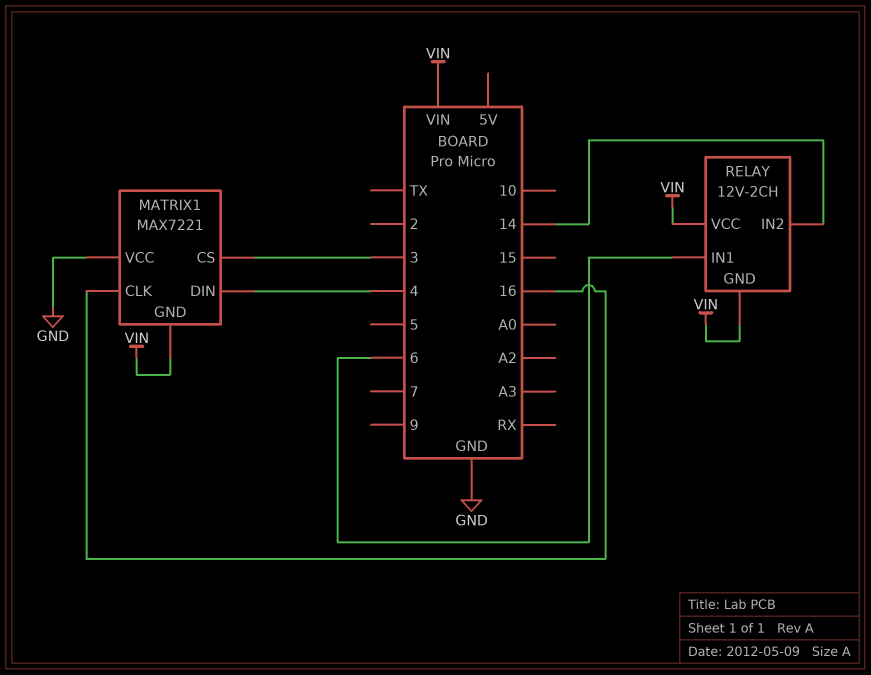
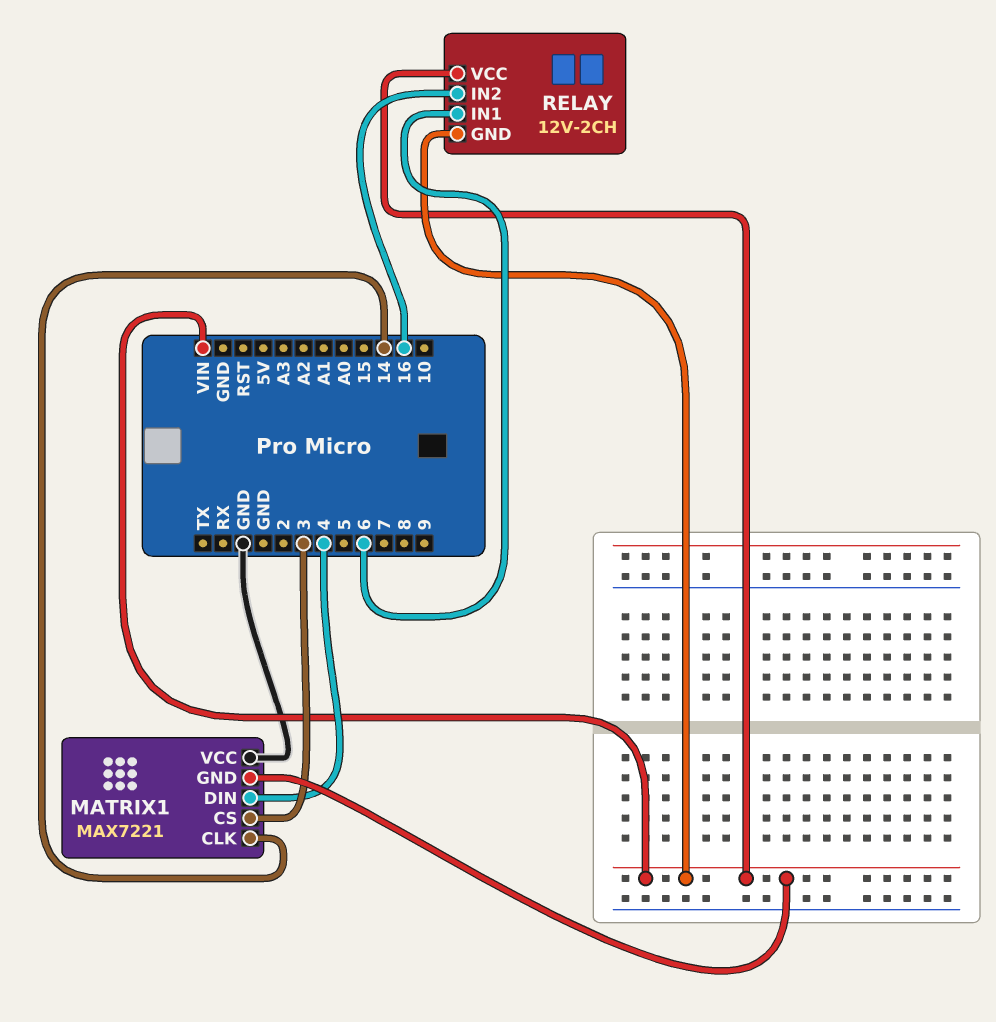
MATRIX1 pin CLK: 16 -> 14
RELAY pin IN2: 14 -> 16

